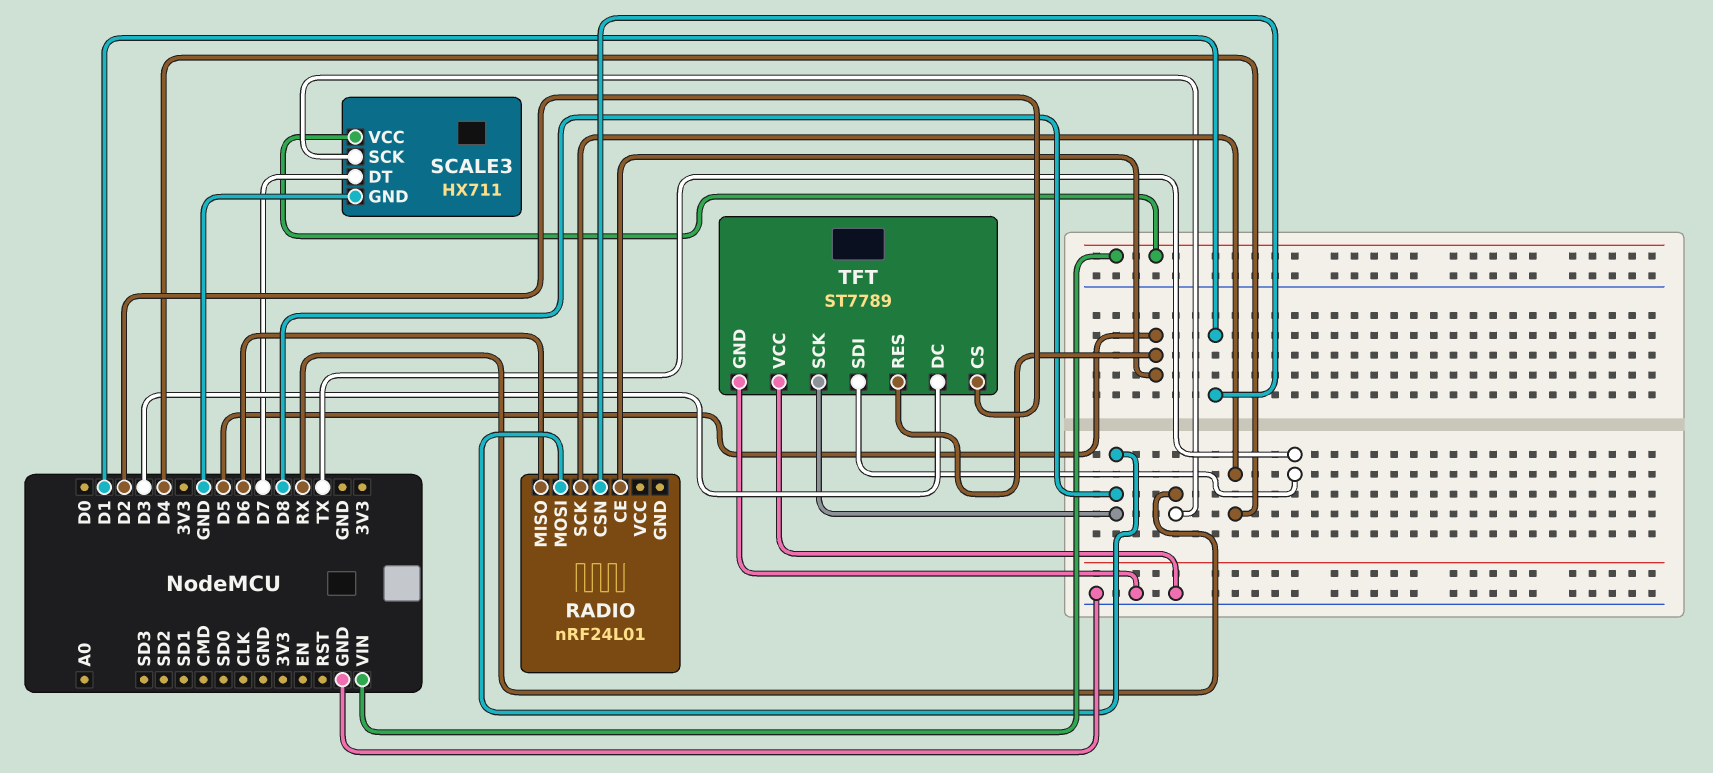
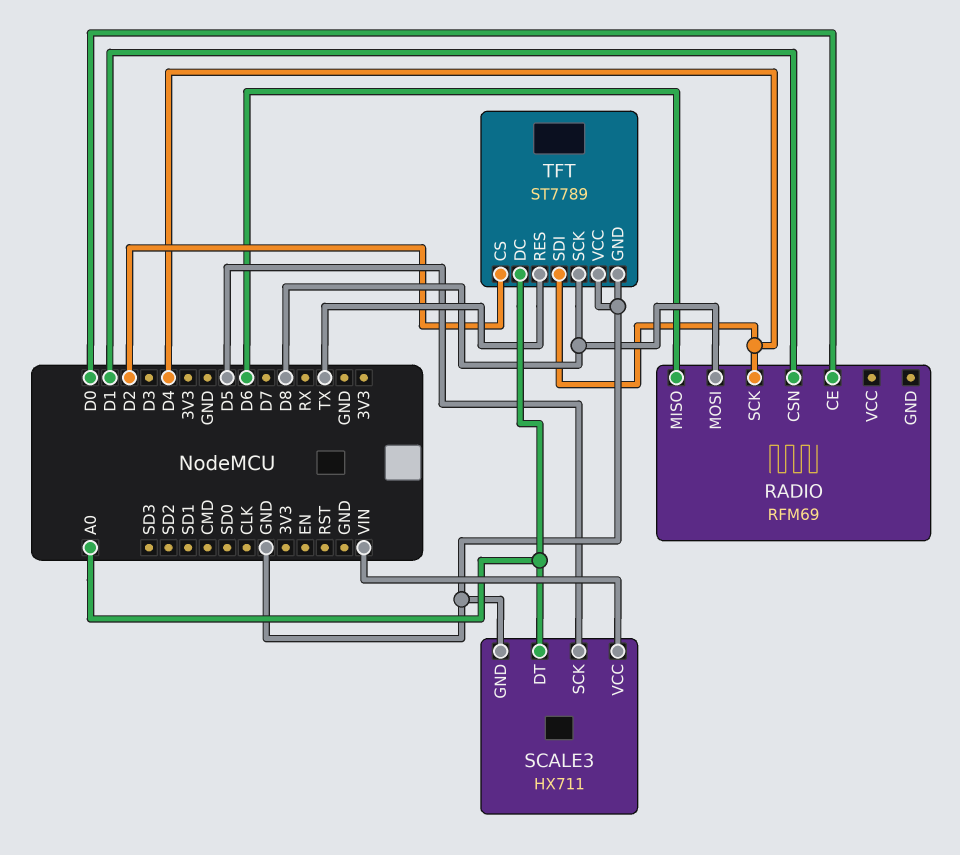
RADIO: nRF24L01 -> RFM69
RADIO pin CE: D5 -> D0
SCALE3 pin DT: D7 -> A0
SCALE3 pin SCK: RX -> D5
TFT pin DC: D3 -> A0
TFT pin RES: D5 -> TX
TFT pin SDI: TX -> D4

